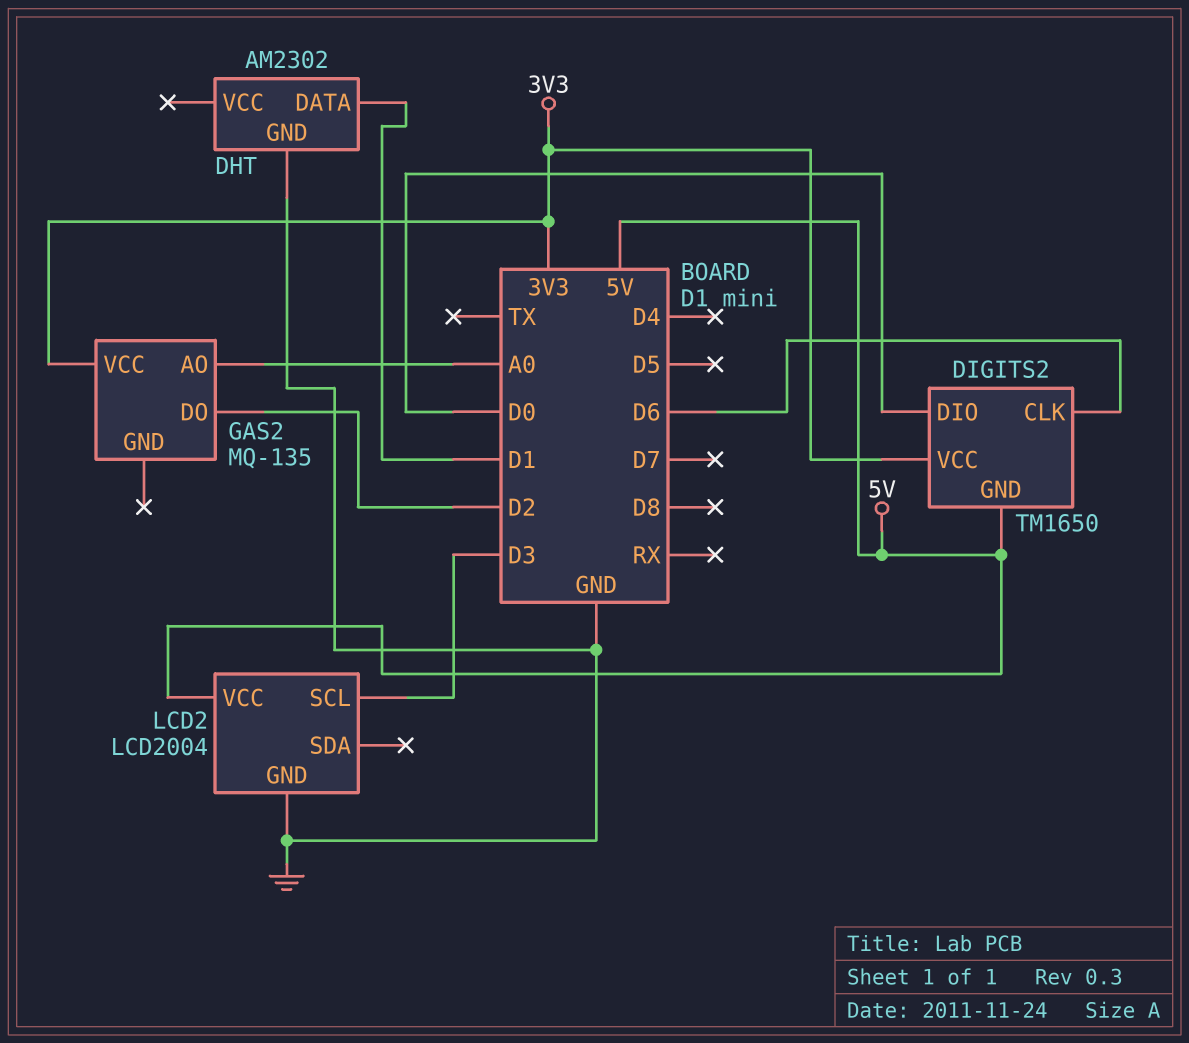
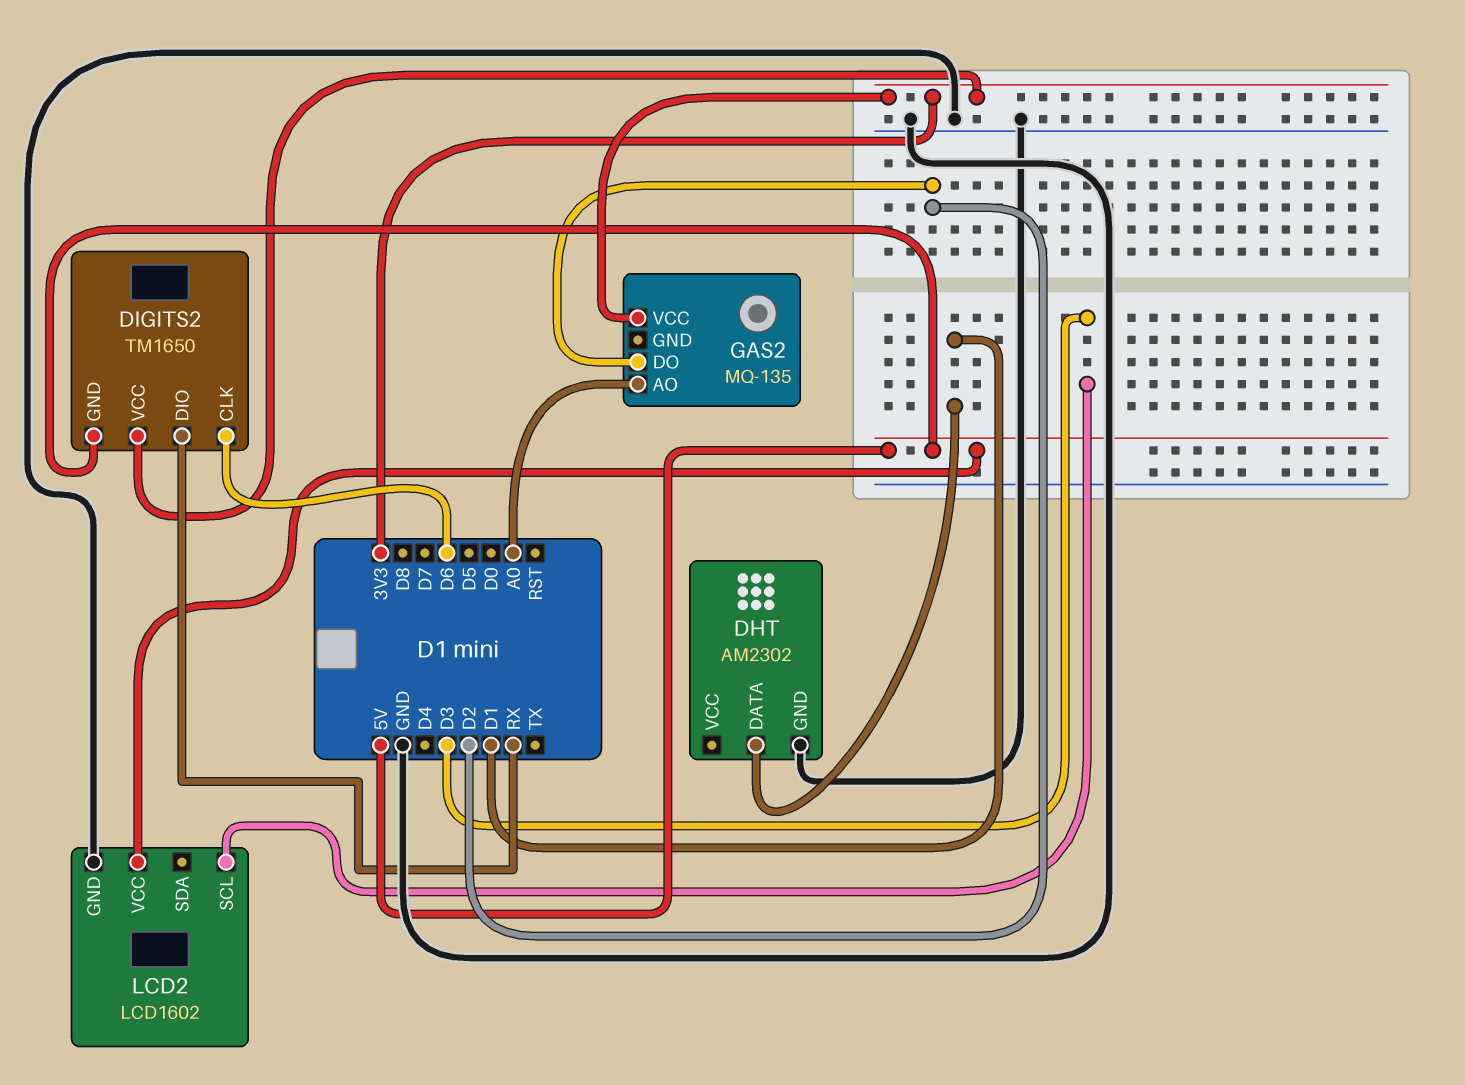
DIGITS2 pin DIO: D0 -> RX
LCD2: LCD2004 -> LCD1602

